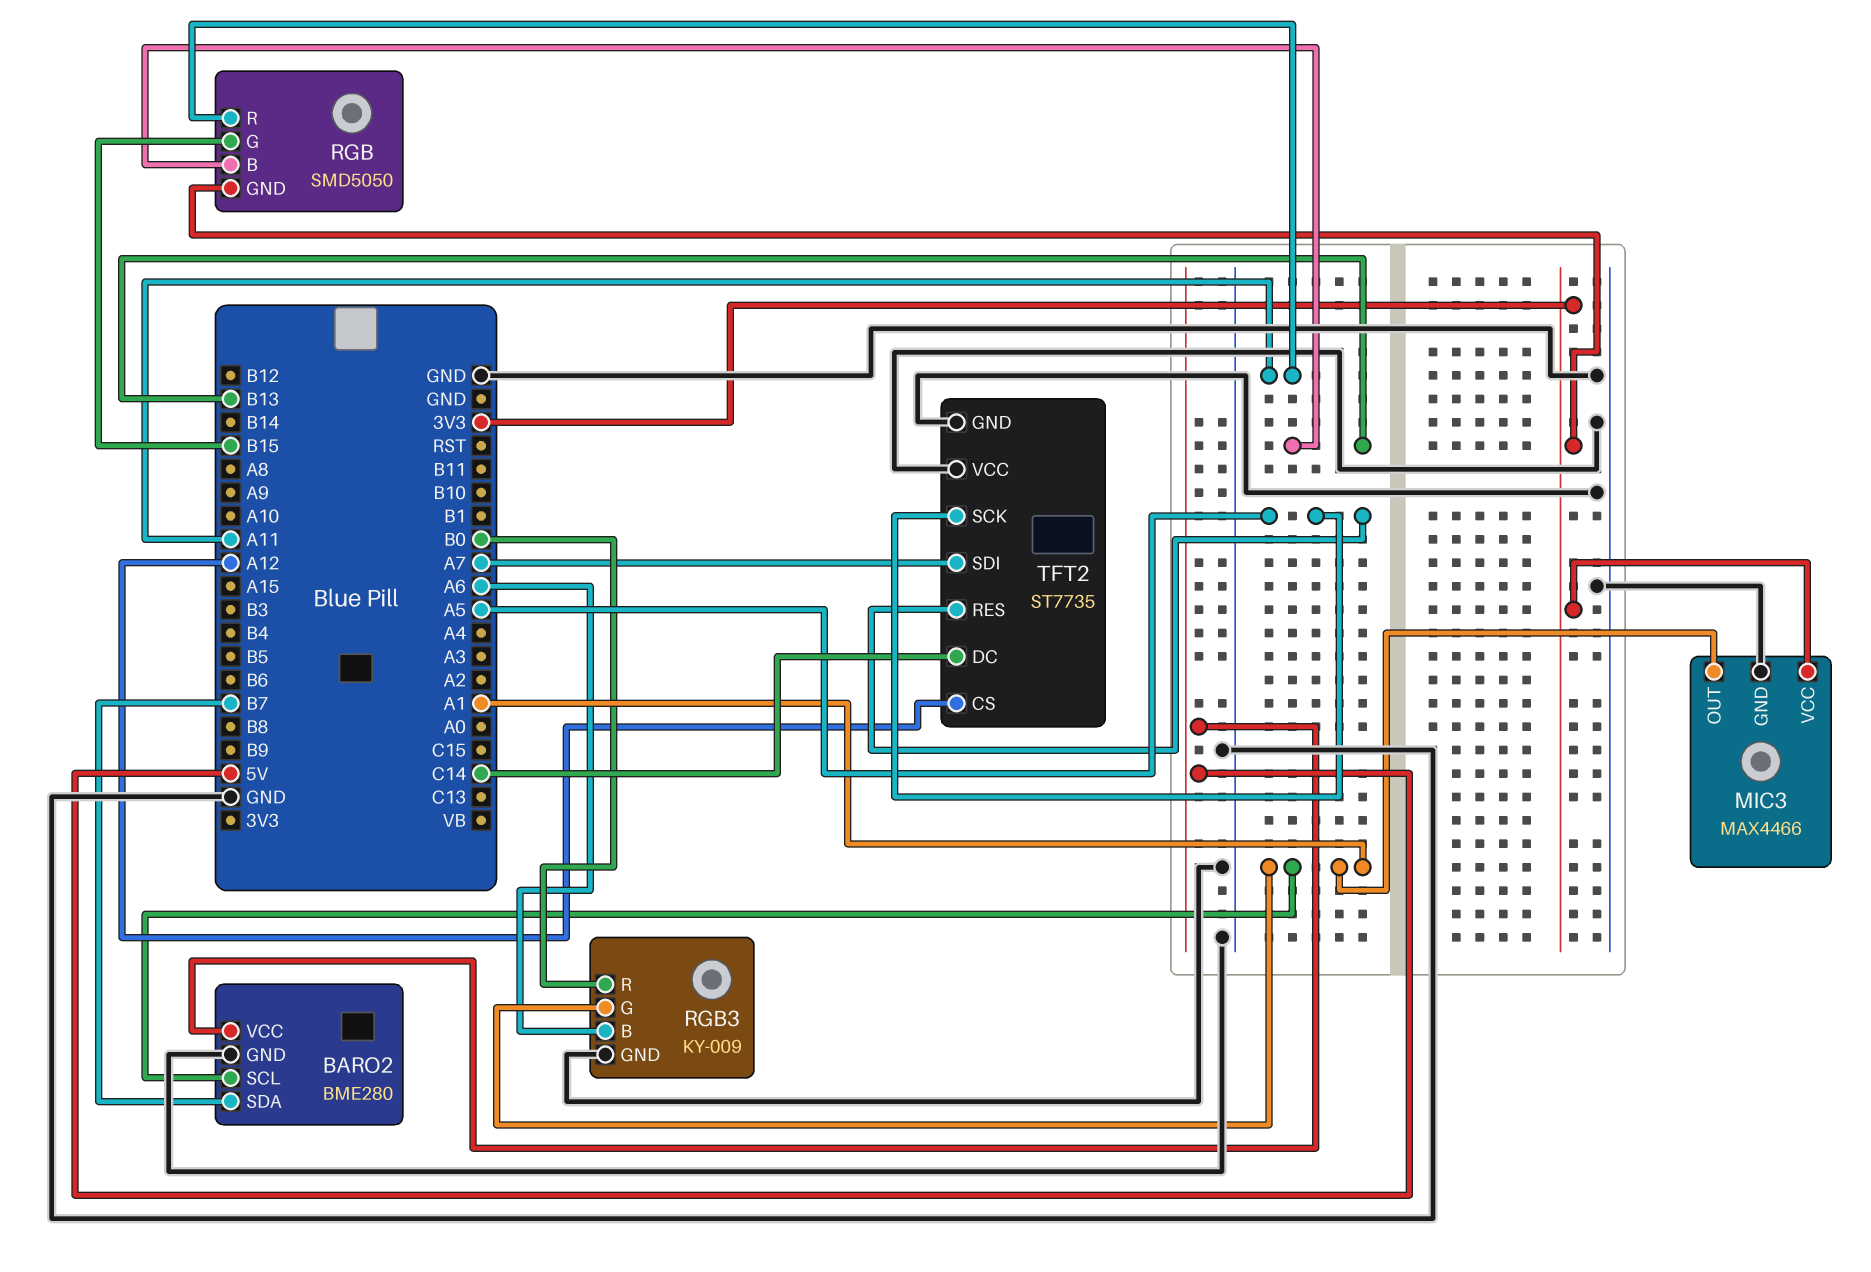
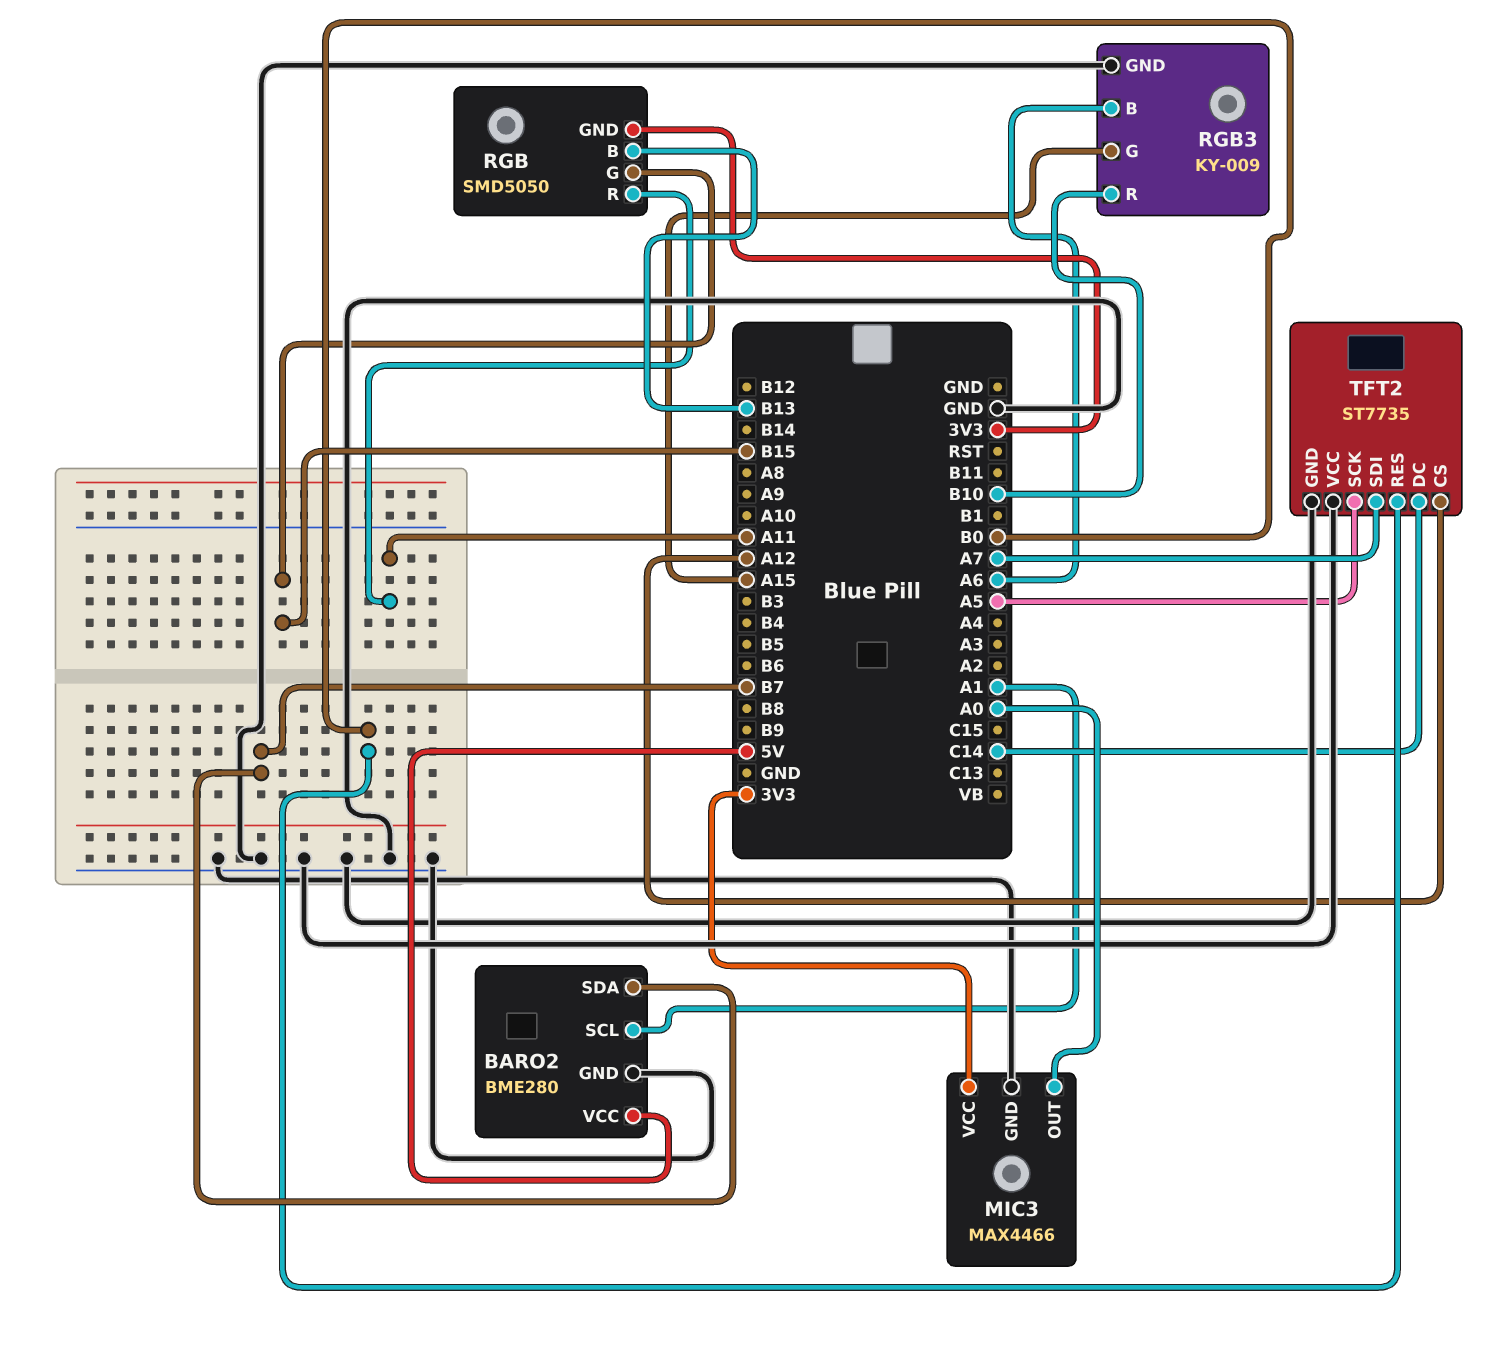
MIC3 pin OUT: A1 -> A0
RGB3 pin G: A1 -> A15
RGB3 pin R: B0 -> B10
TFT2 pin RES: A5 -> B0

